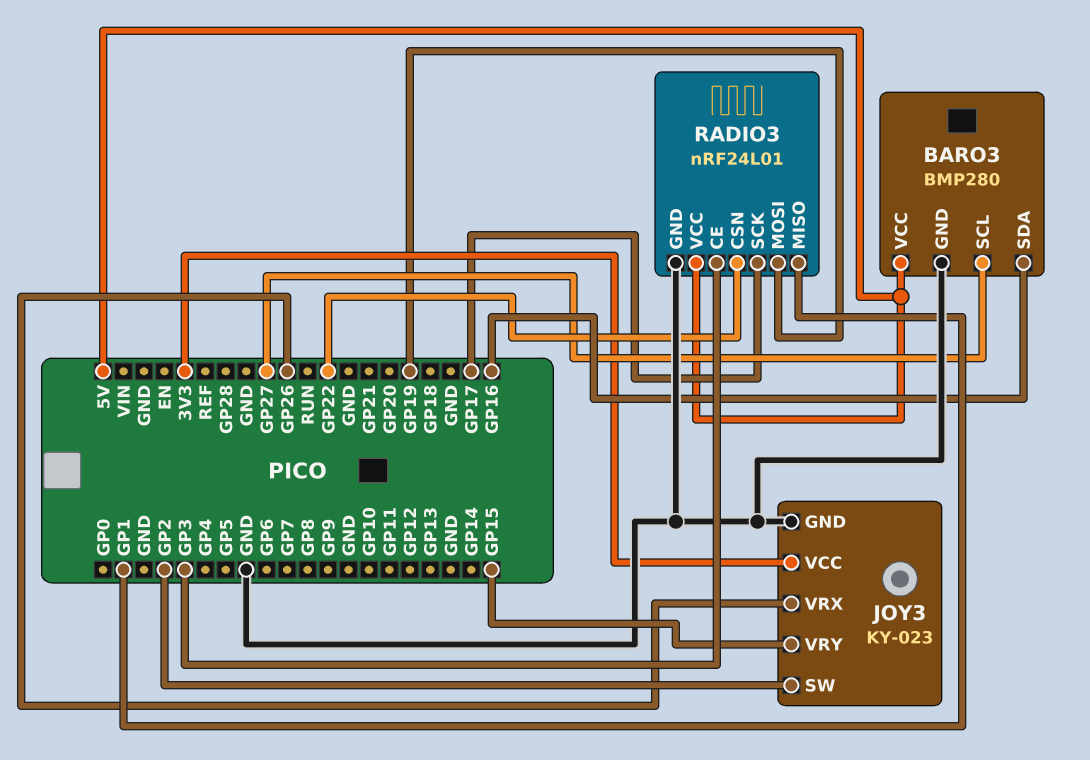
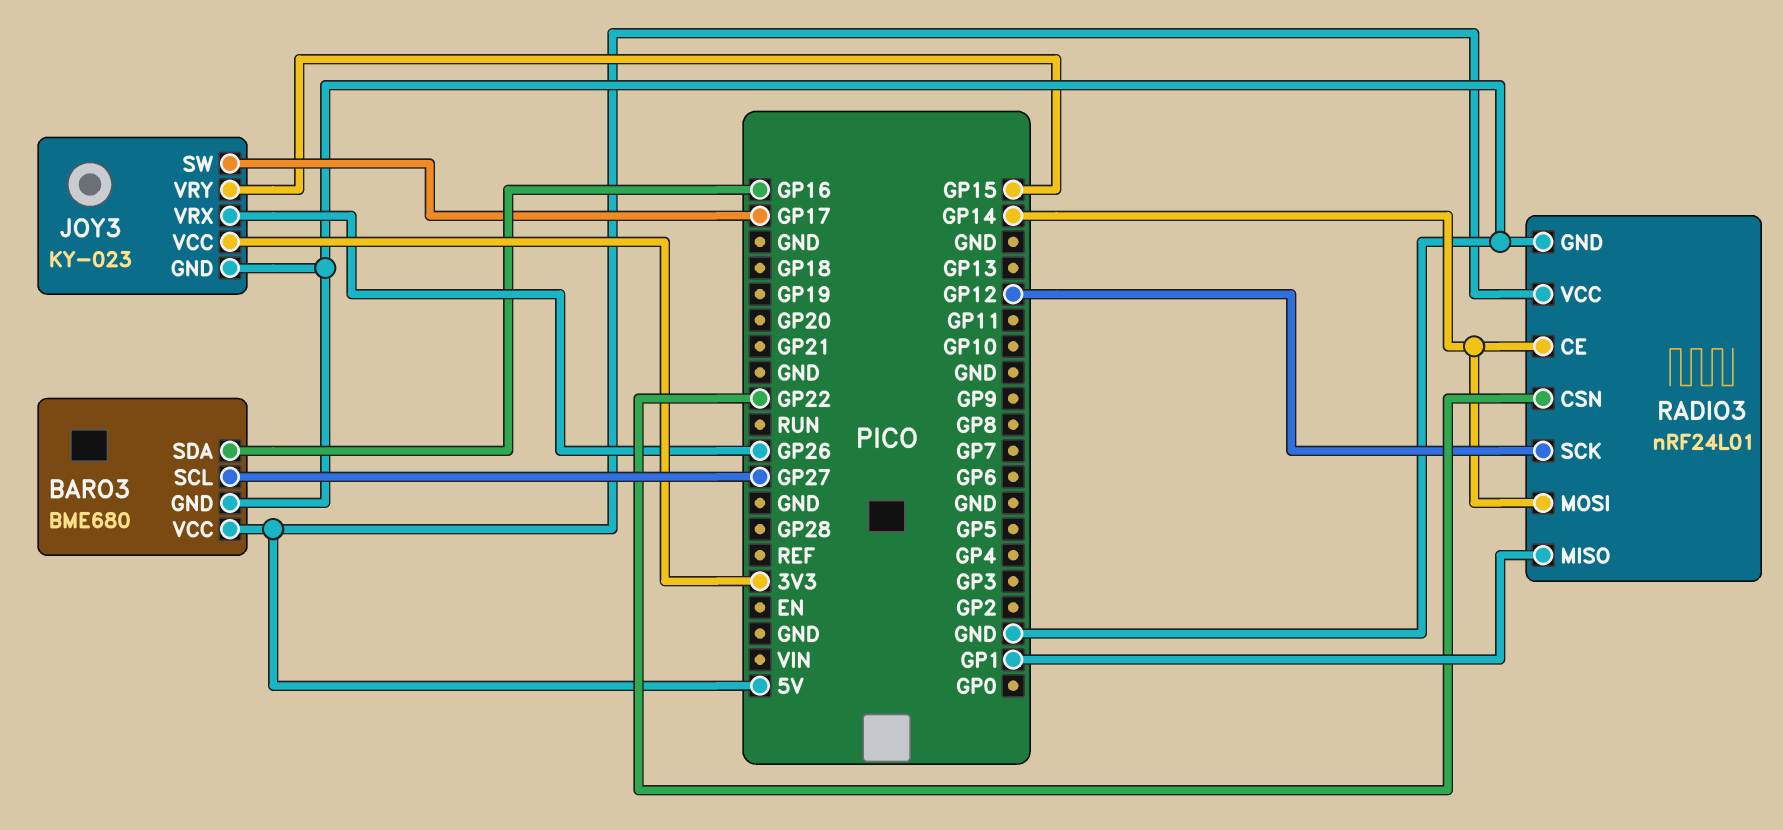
BARO3: BMP280 -> BME680
JOY3 pin SW: GP2 -> GP17
RADIO3 pin CE: GP3 -> GP14
RADIO3 pin MOSI: GP19 -> GP14
RADIO3 pin SCK: GP17 -> GP12

